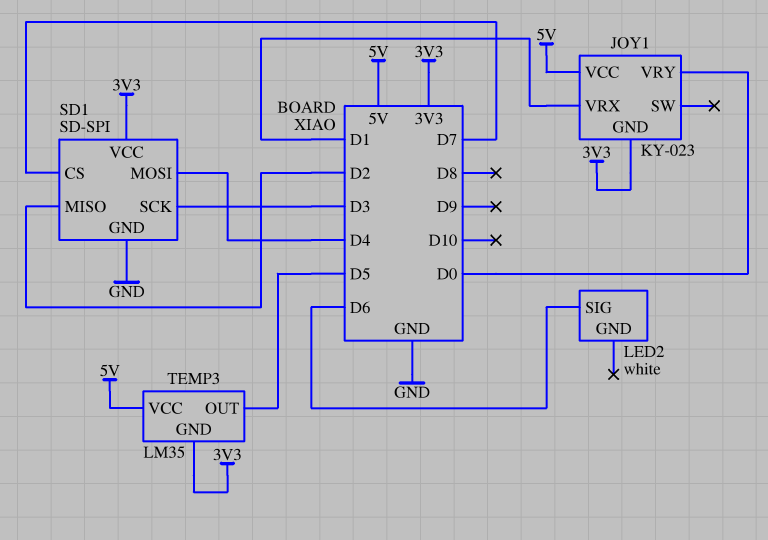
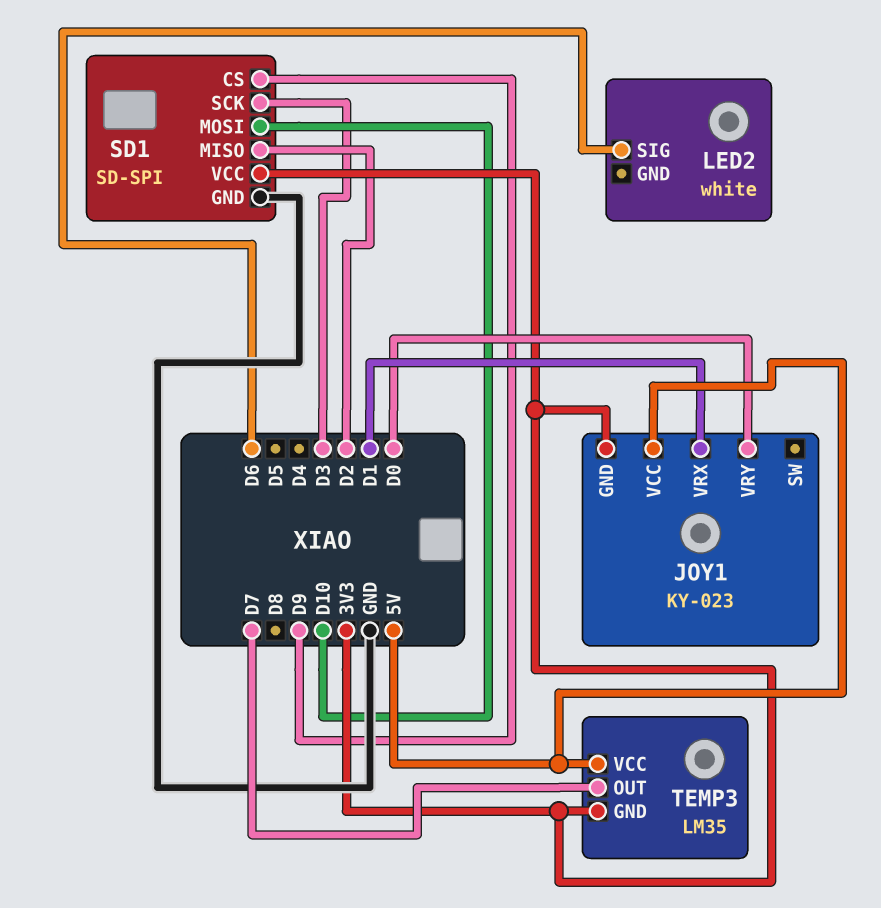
SD1 pin CS: D7 -> D9
SD1 pin MOSI: D4 -> D10
TEMP3 pin OUT: D5 -> D7

